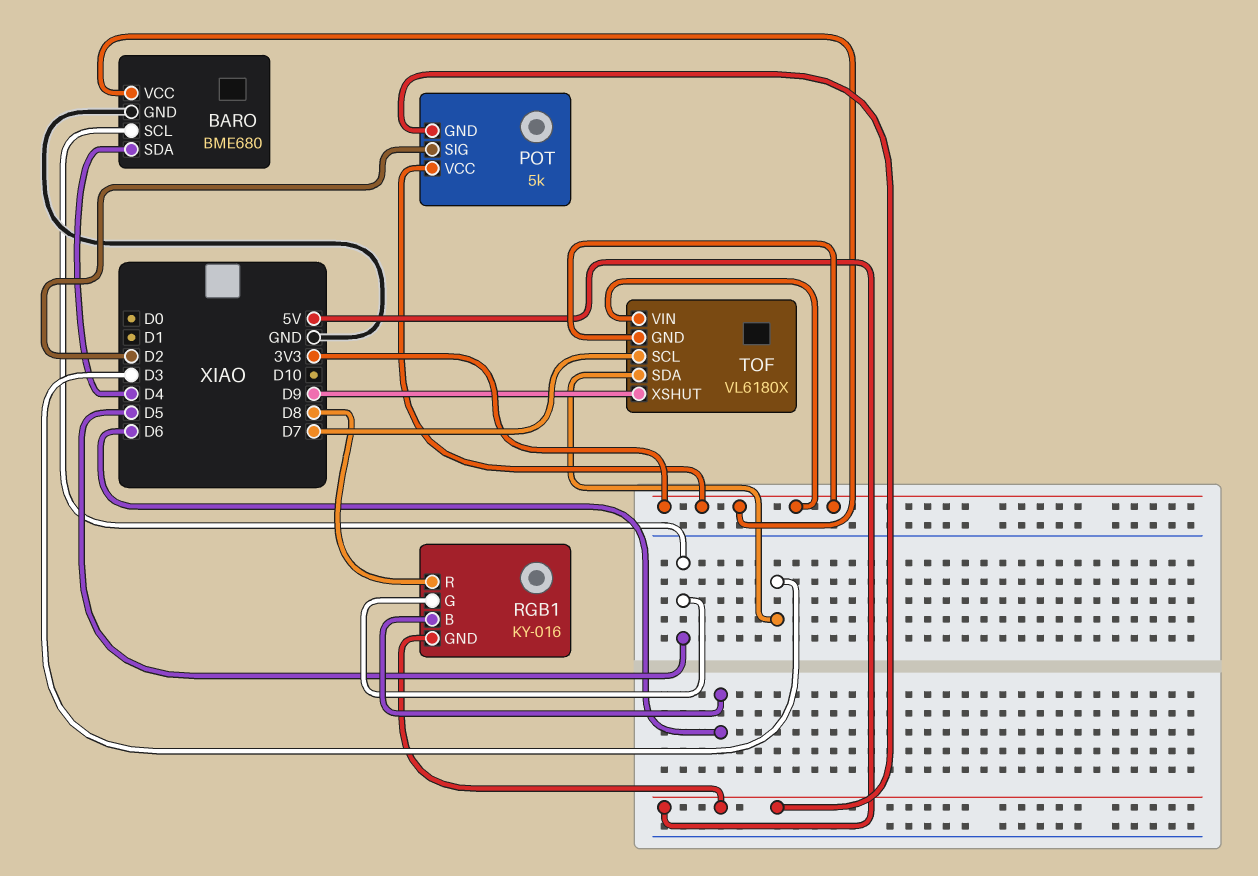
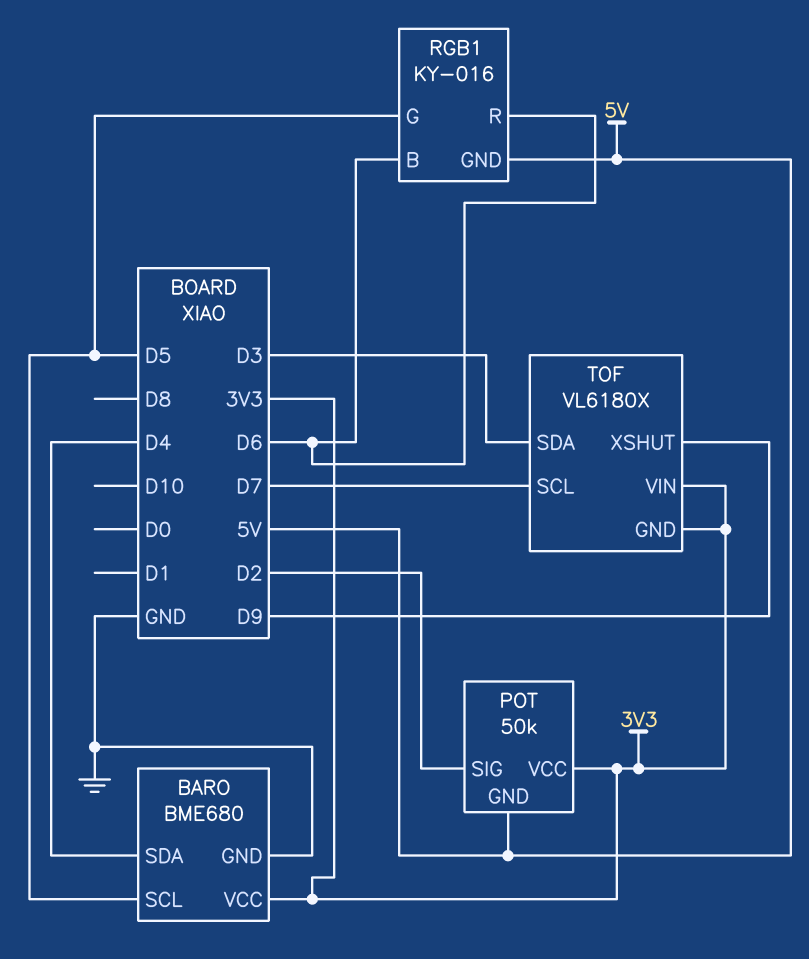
POT: 5k -> 50k
RGB1 pin R: D8 -> D6

